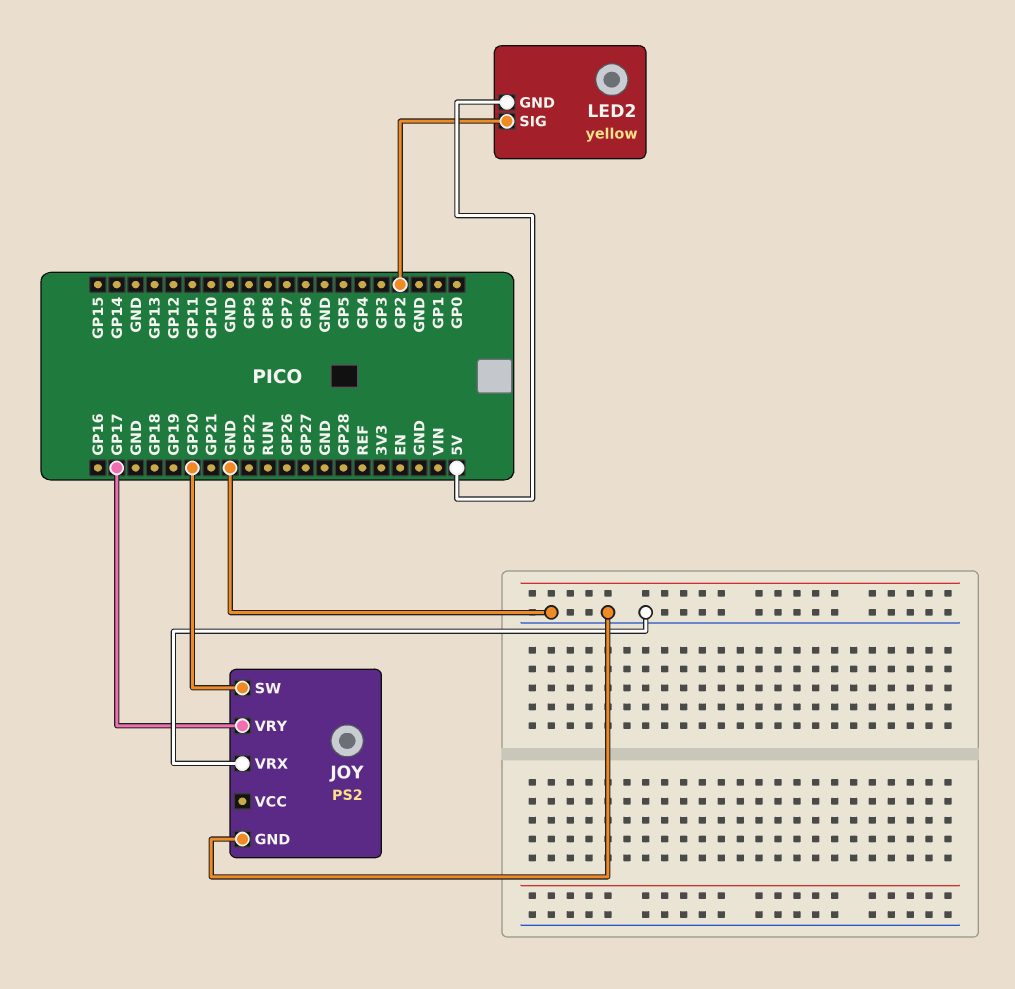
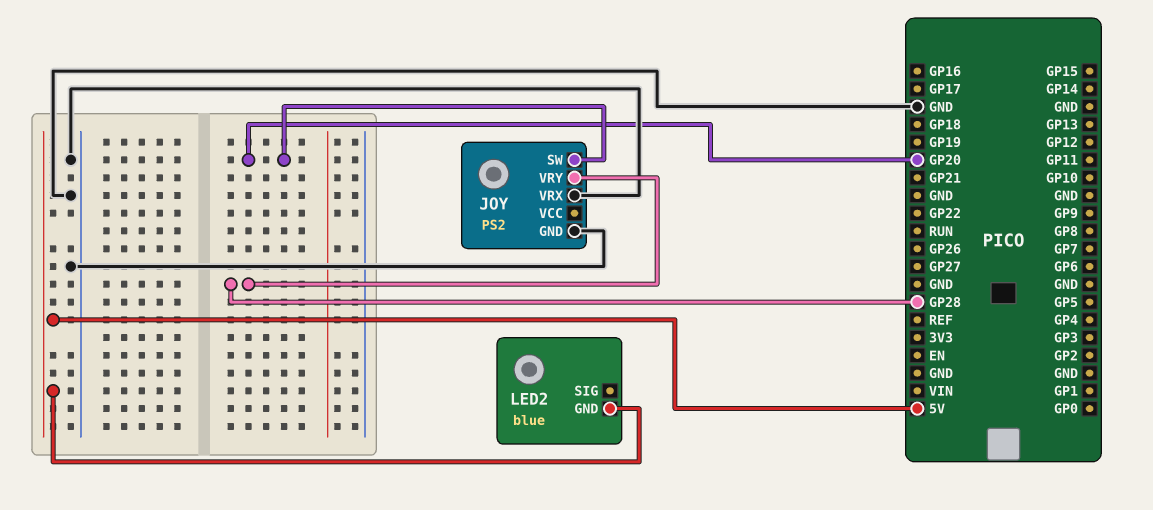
JOY pin VRY: GP17 -> GP28
LED2: yellow -> blue
LED2 pin SIG: GP2 -> none

